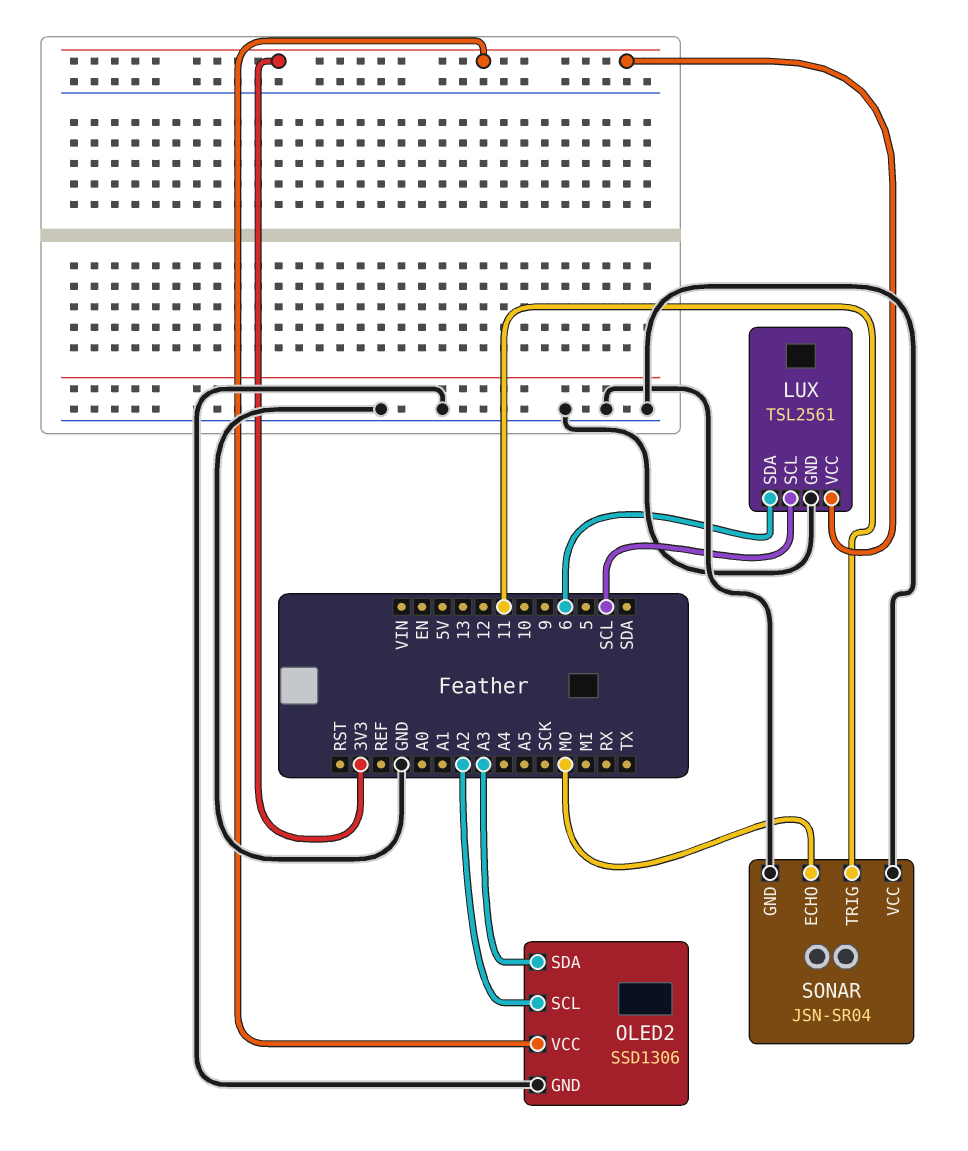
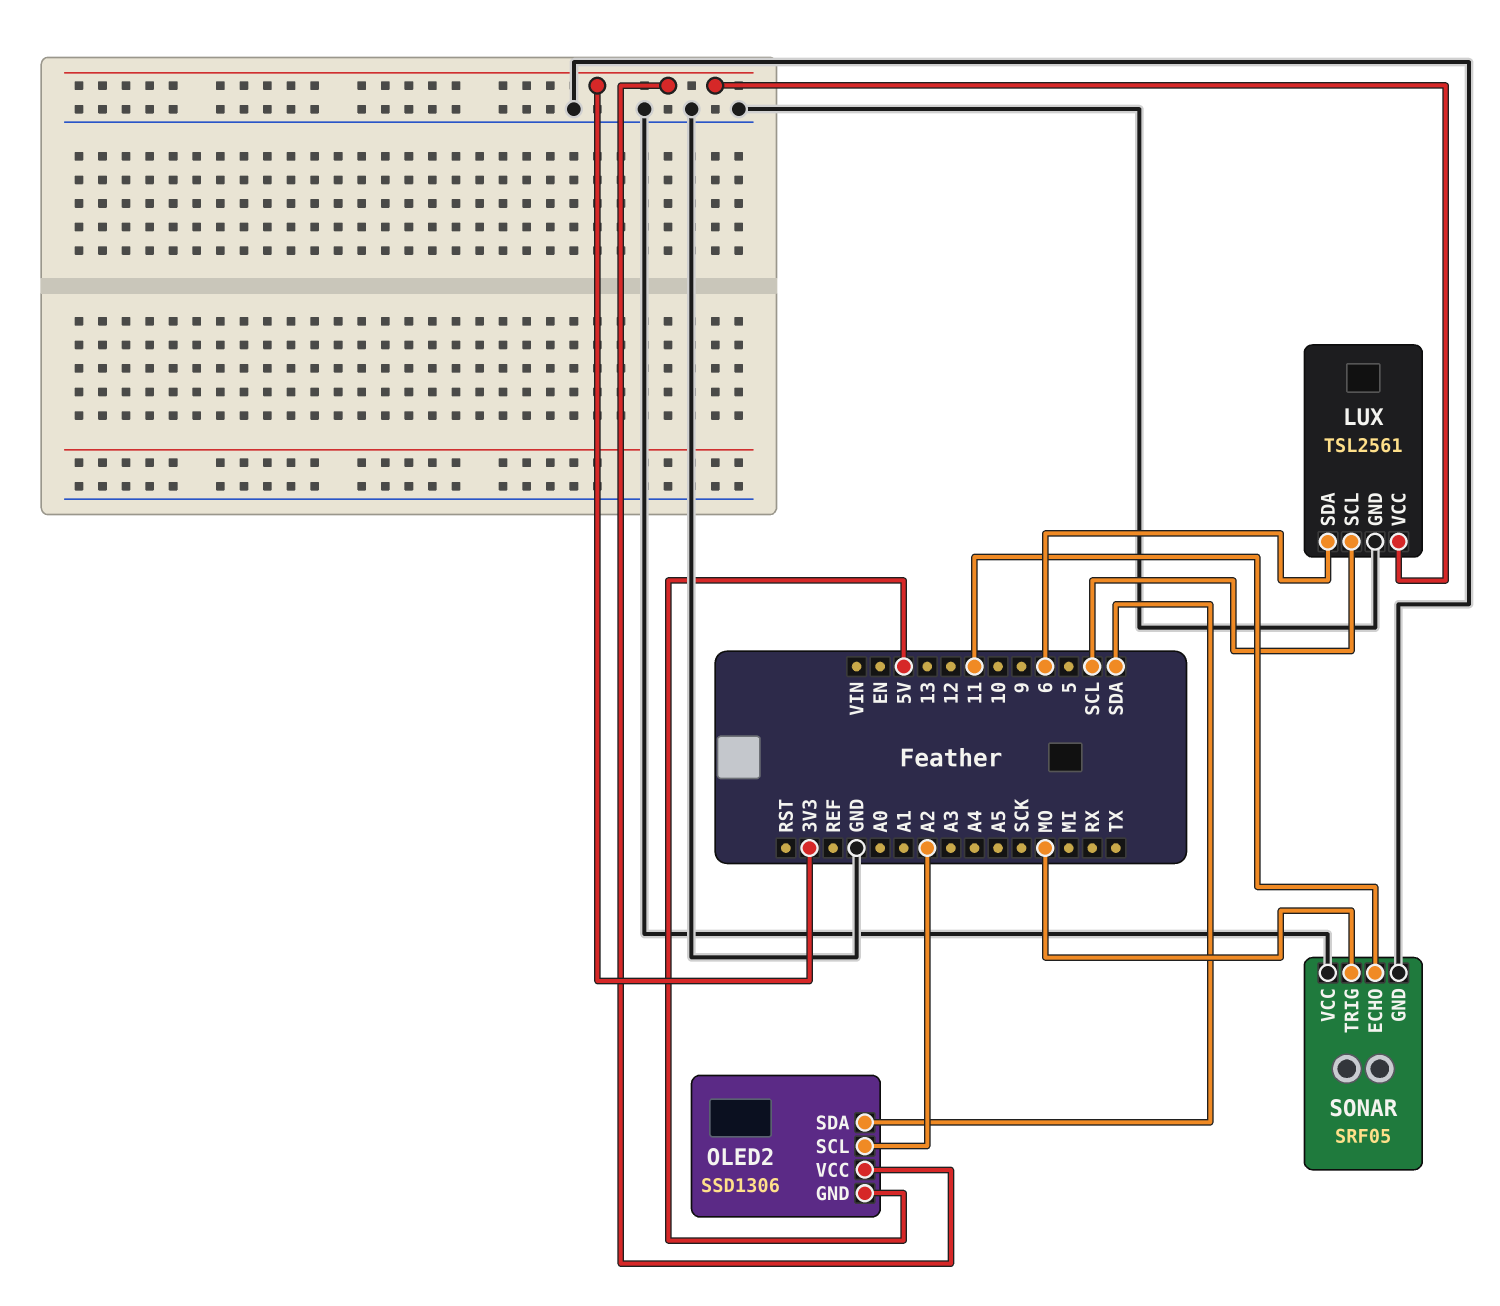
OLED2 pin GND: GND -> 5V
OLED2 pin SDA: A3 -> SDA
SONAR: JSN-SR04 -> SRF05
SONAR pin ECHO: MO -> 11
SONAR pin TRIG: 11 -> MO

